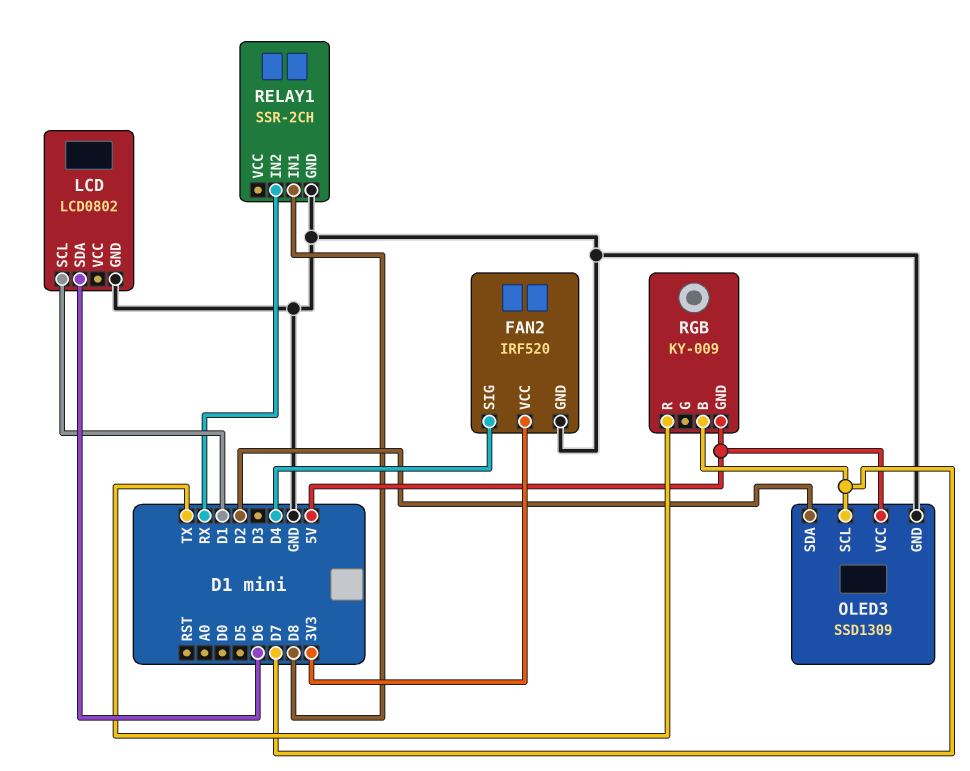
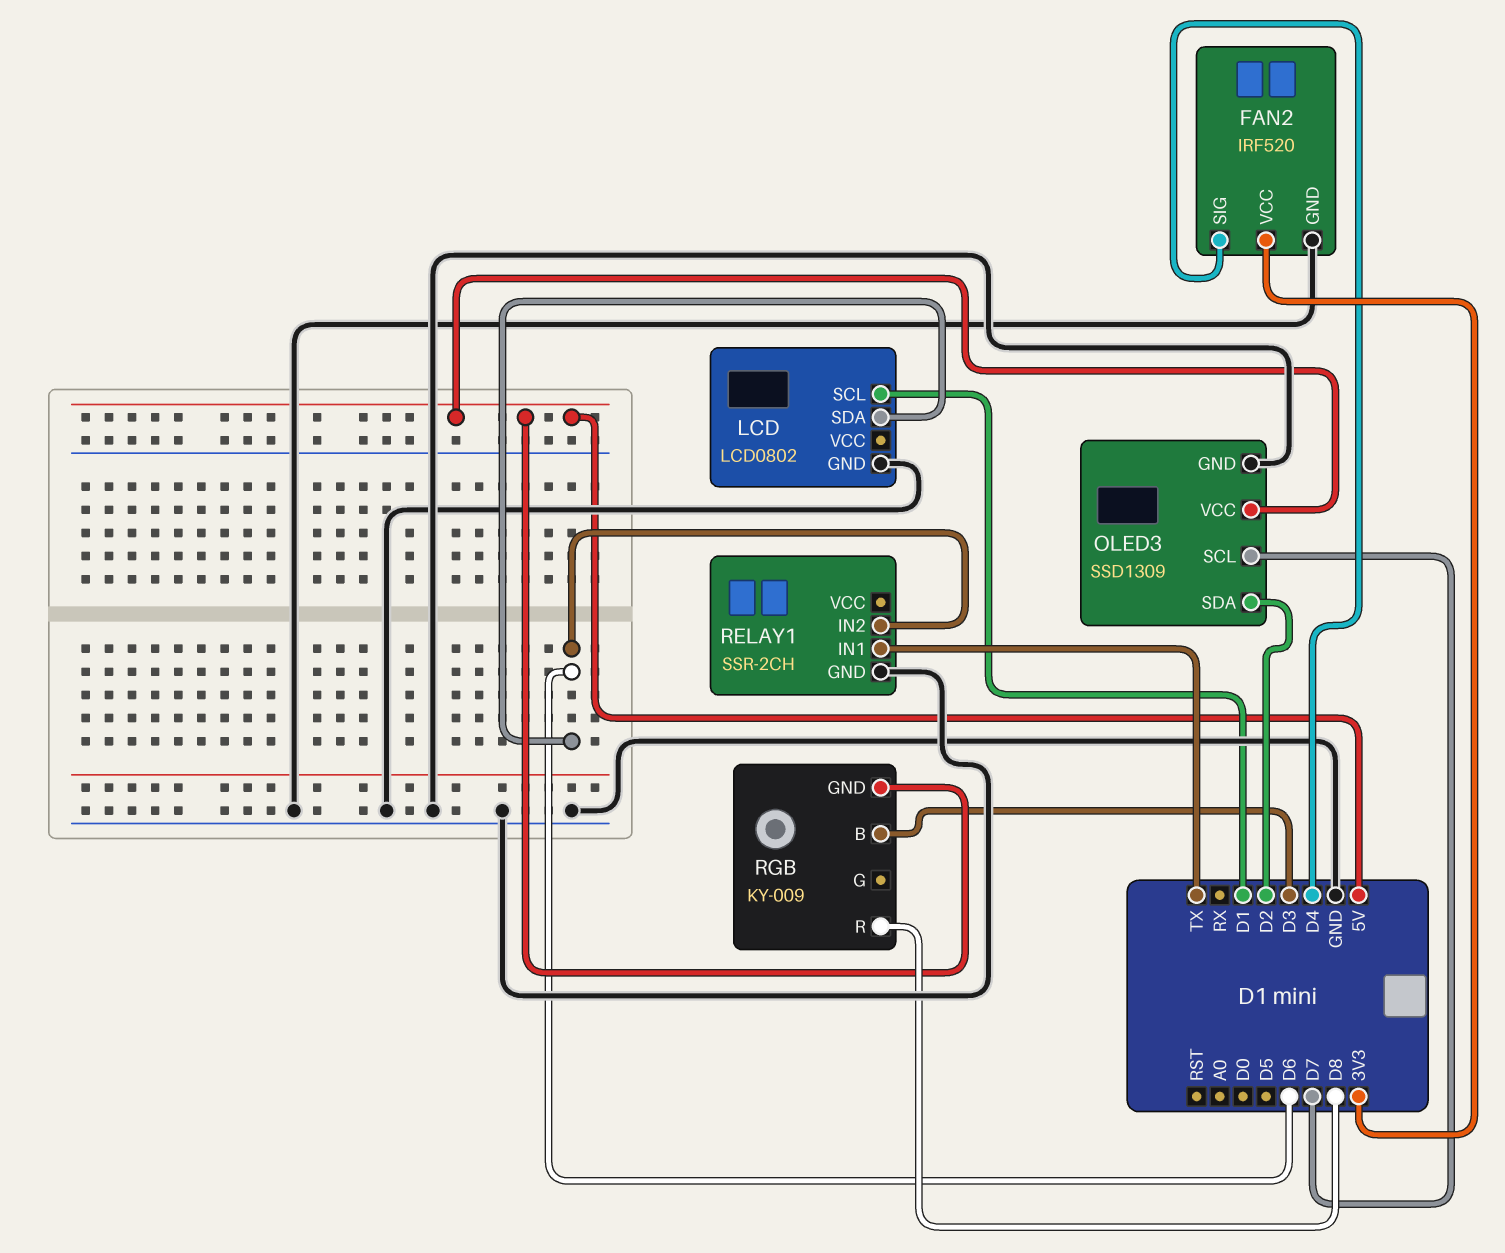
RELAY1 pin IN1: D8 -> TX
RELAY1 pin IN2: RX -> D6
RGB pin B: D7 -> D3
RGB pin R: TX -> D8

